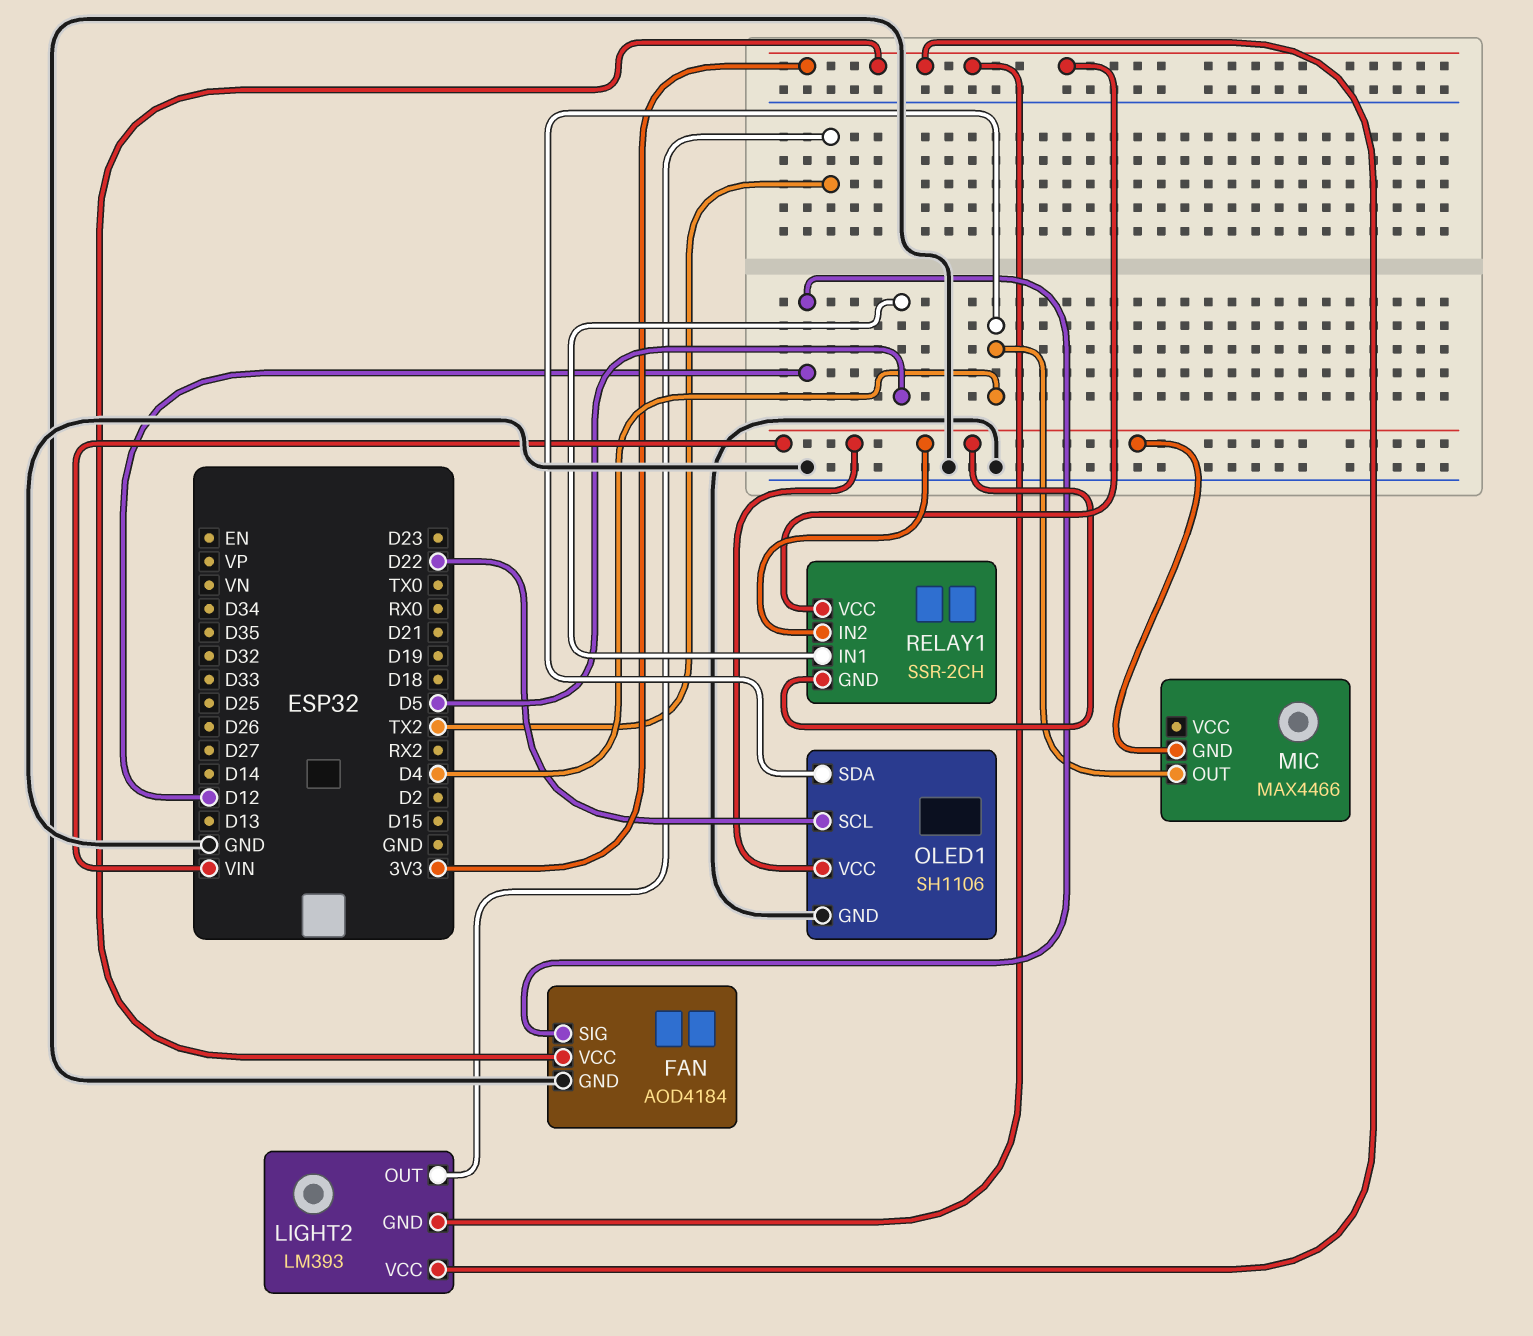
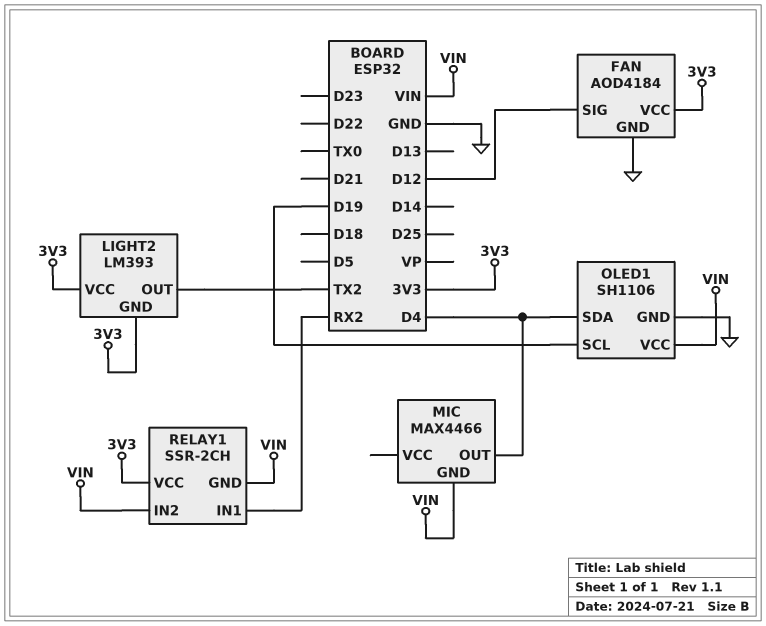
OLED1 pin SCL: D22 -> D19
RELAY1 pin IN1: D5 -> RX2

